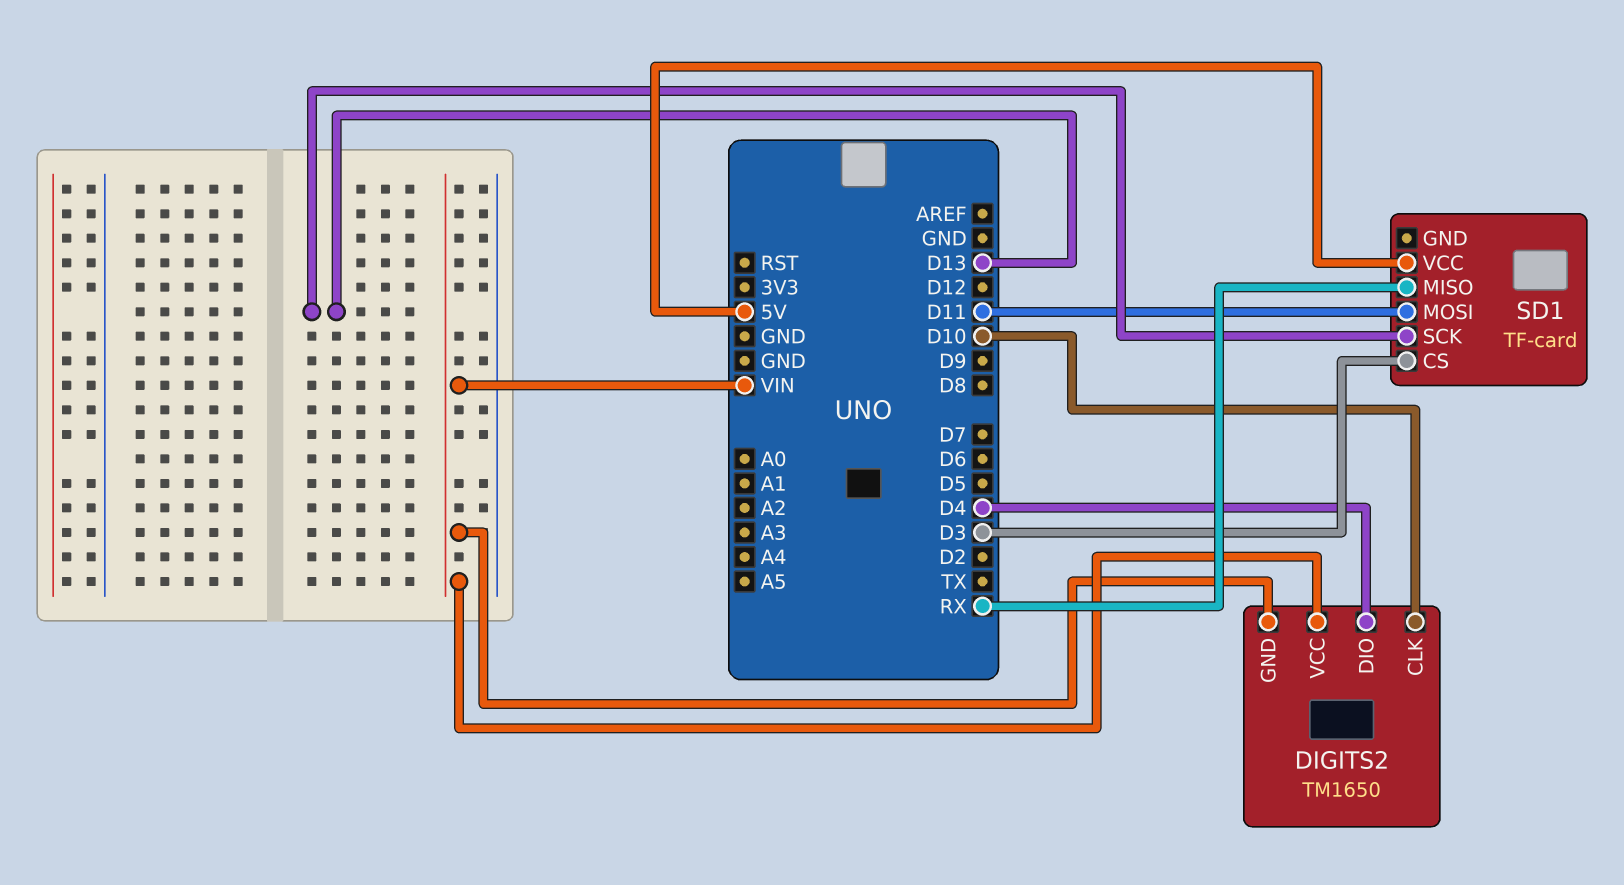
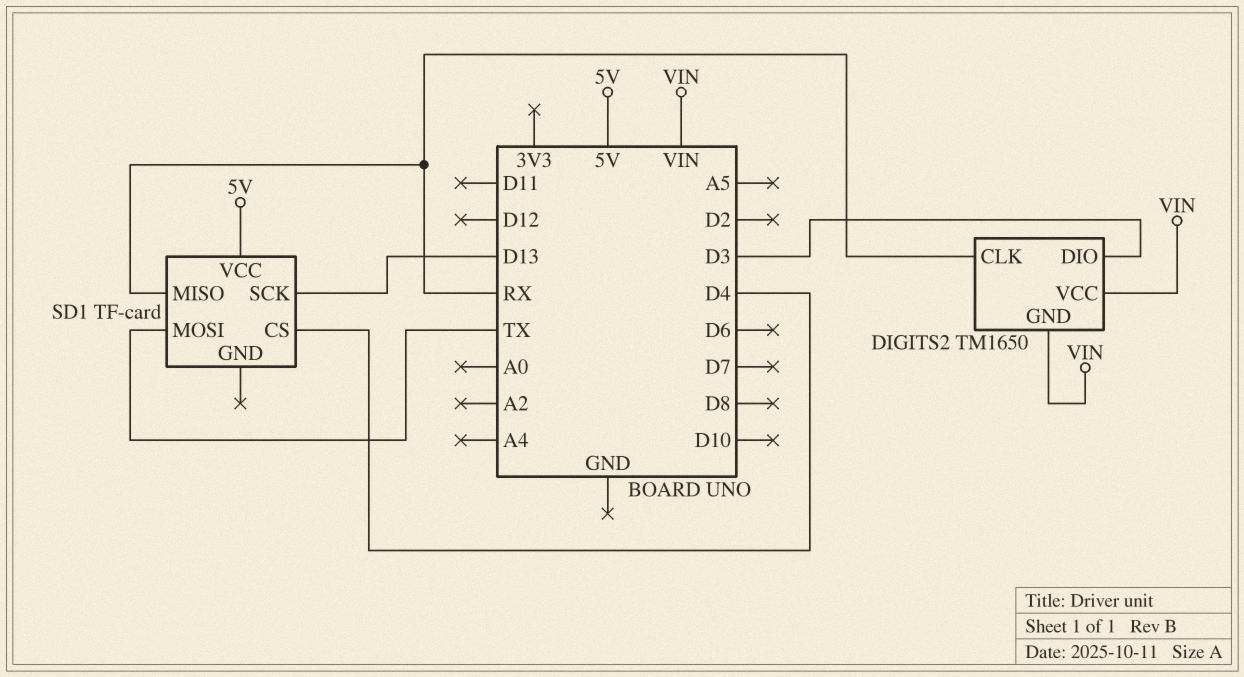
DIGITS2 pin CLK: D10 -> RX
DIGITS2 pin DIO: D4 -> D3
SD1 pin CS: D3 -> D4
SD1 pin MOSI: D11 -> TX

